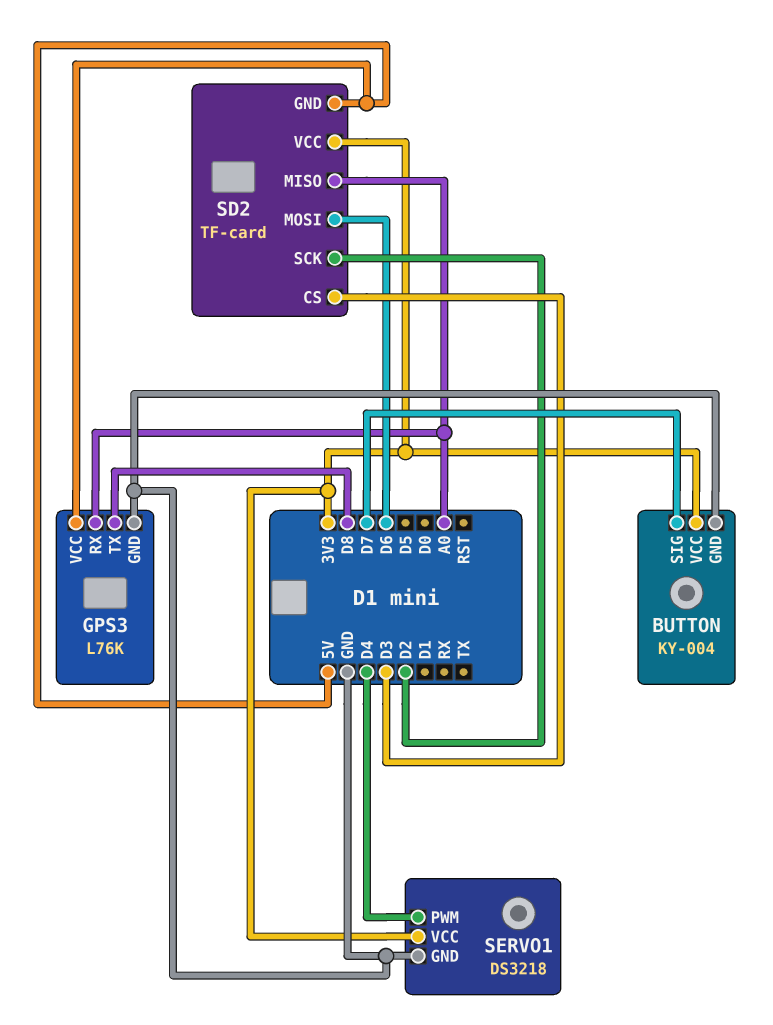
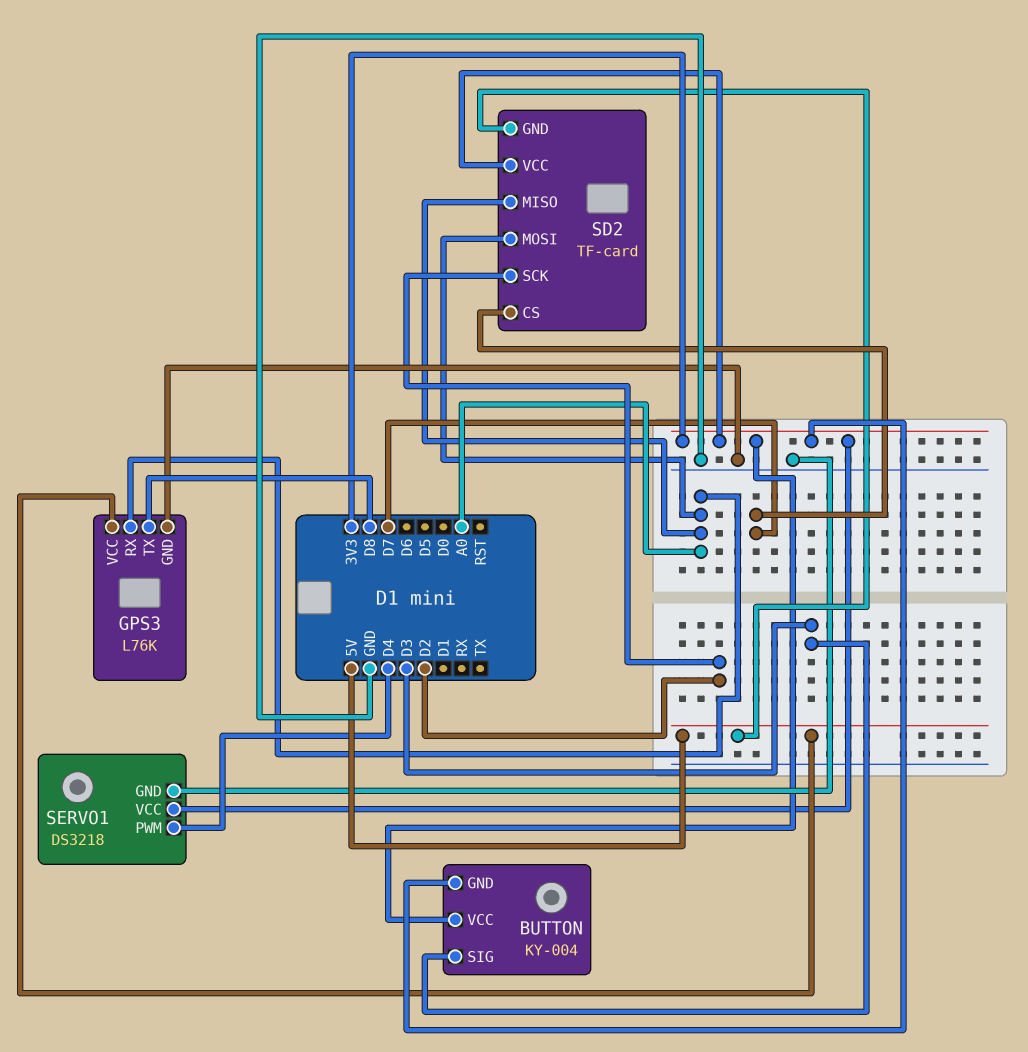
BUTTON pin GND: GND -> 3V3
BUTTON pin SIG: D7 -> D3
SD2 pin CS: D3 -> D7
SD2 pin MOSI: D6 -> A0

